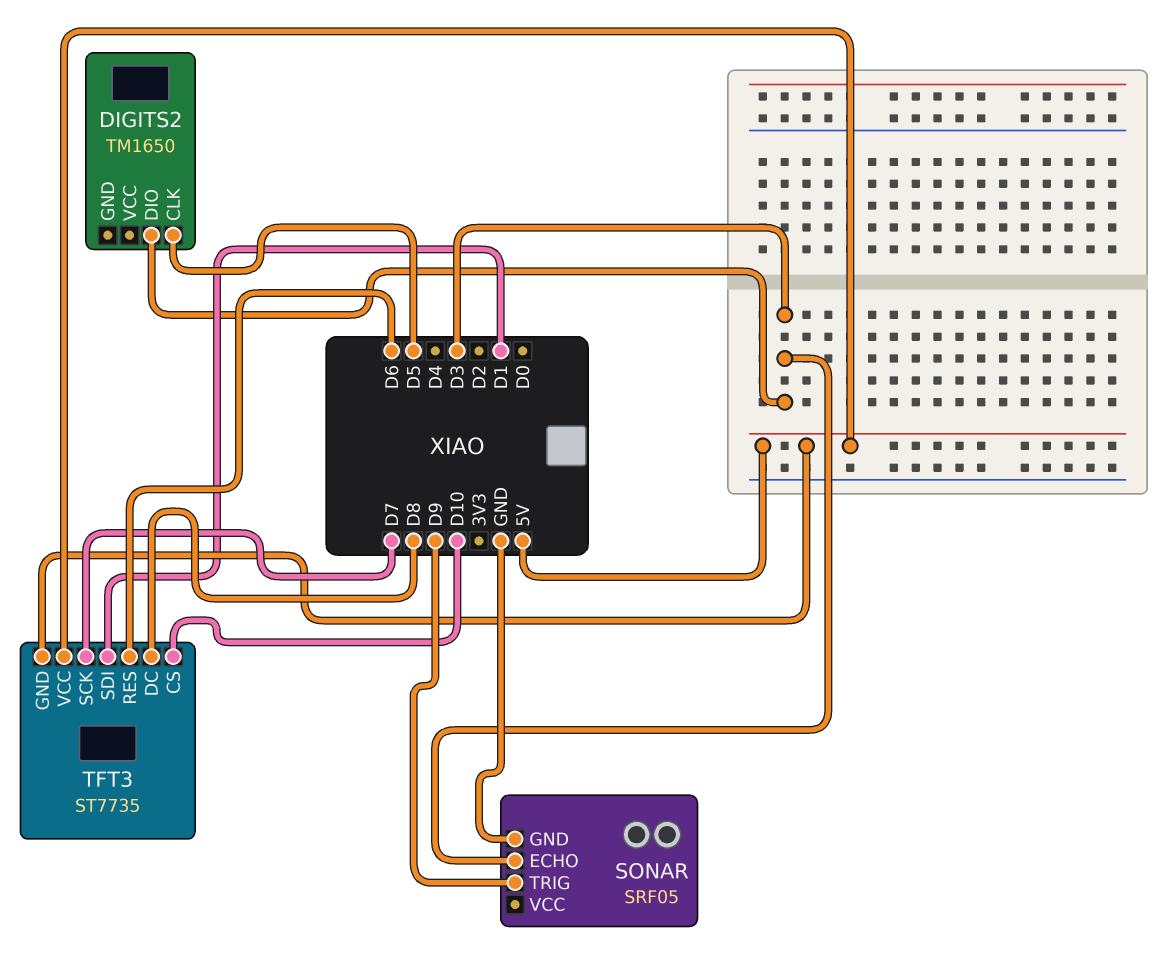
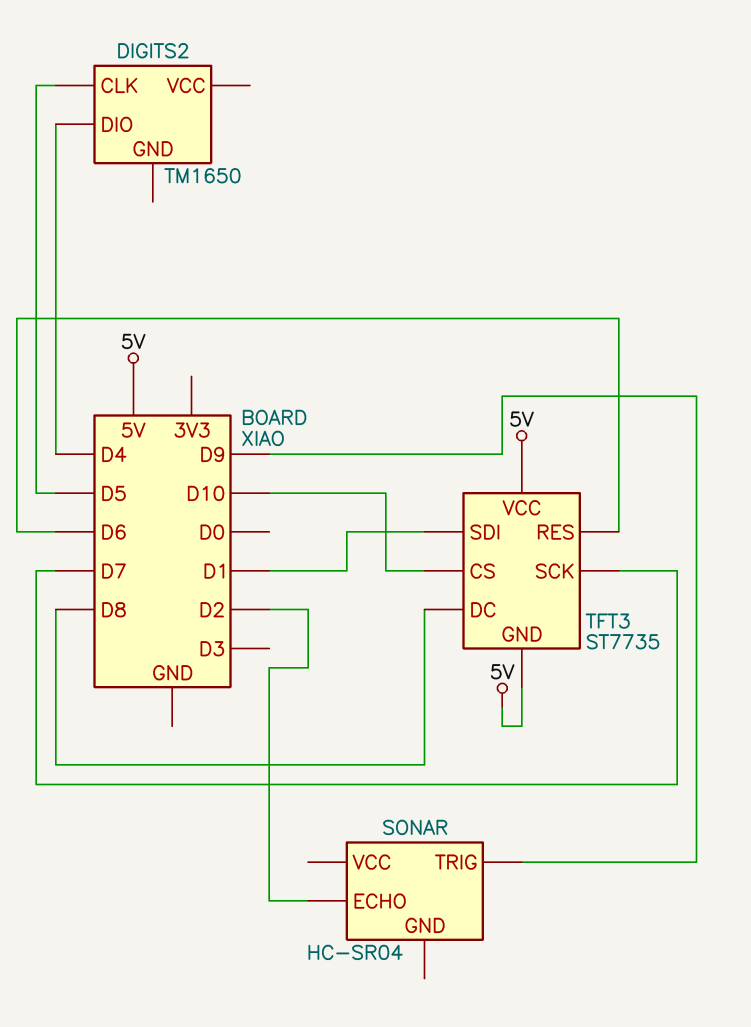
DIGITS2 pin DIO: D3 -> D4
SONAR: SRF05 -> HC-SR04
SONAR pin ECHO: D3 -> D2
SONAR pin GND: GND -> none

